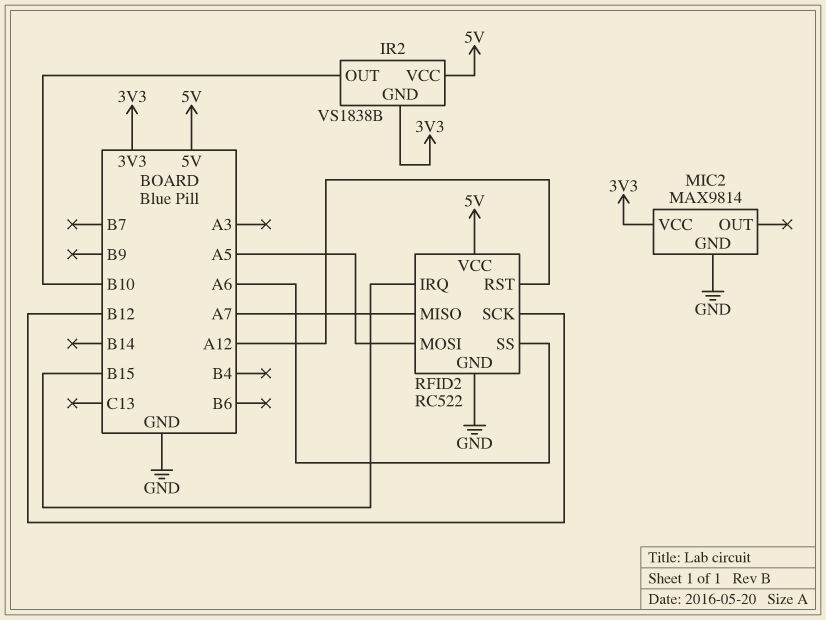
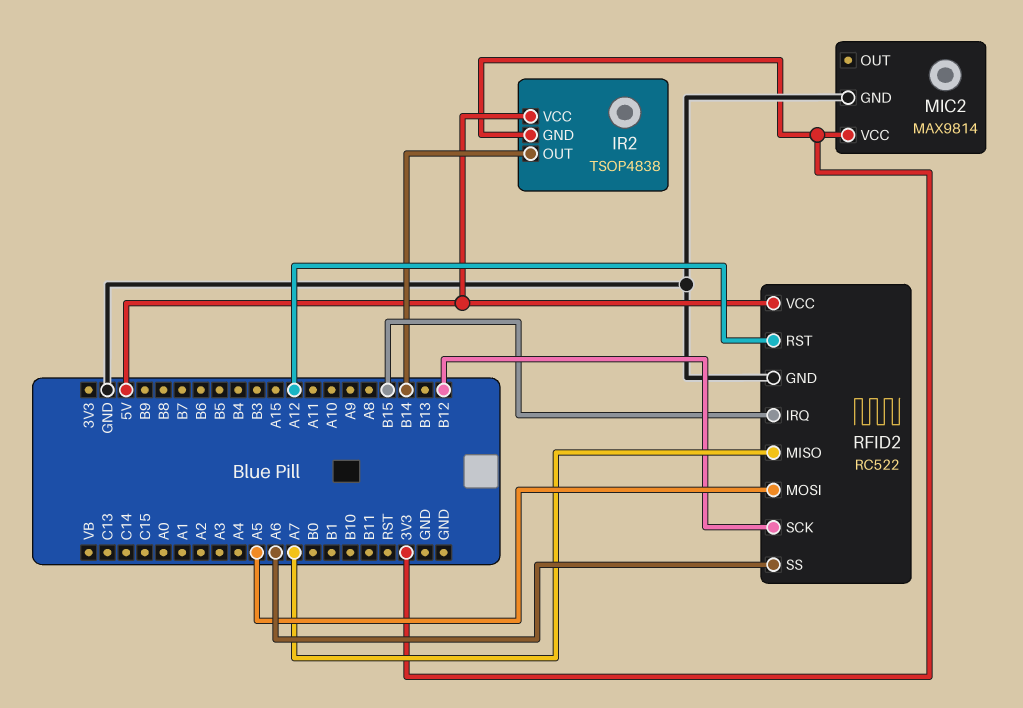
IR2: VS1838B -> TSOP4838
IR2 pin OUT: B10 -> B14

